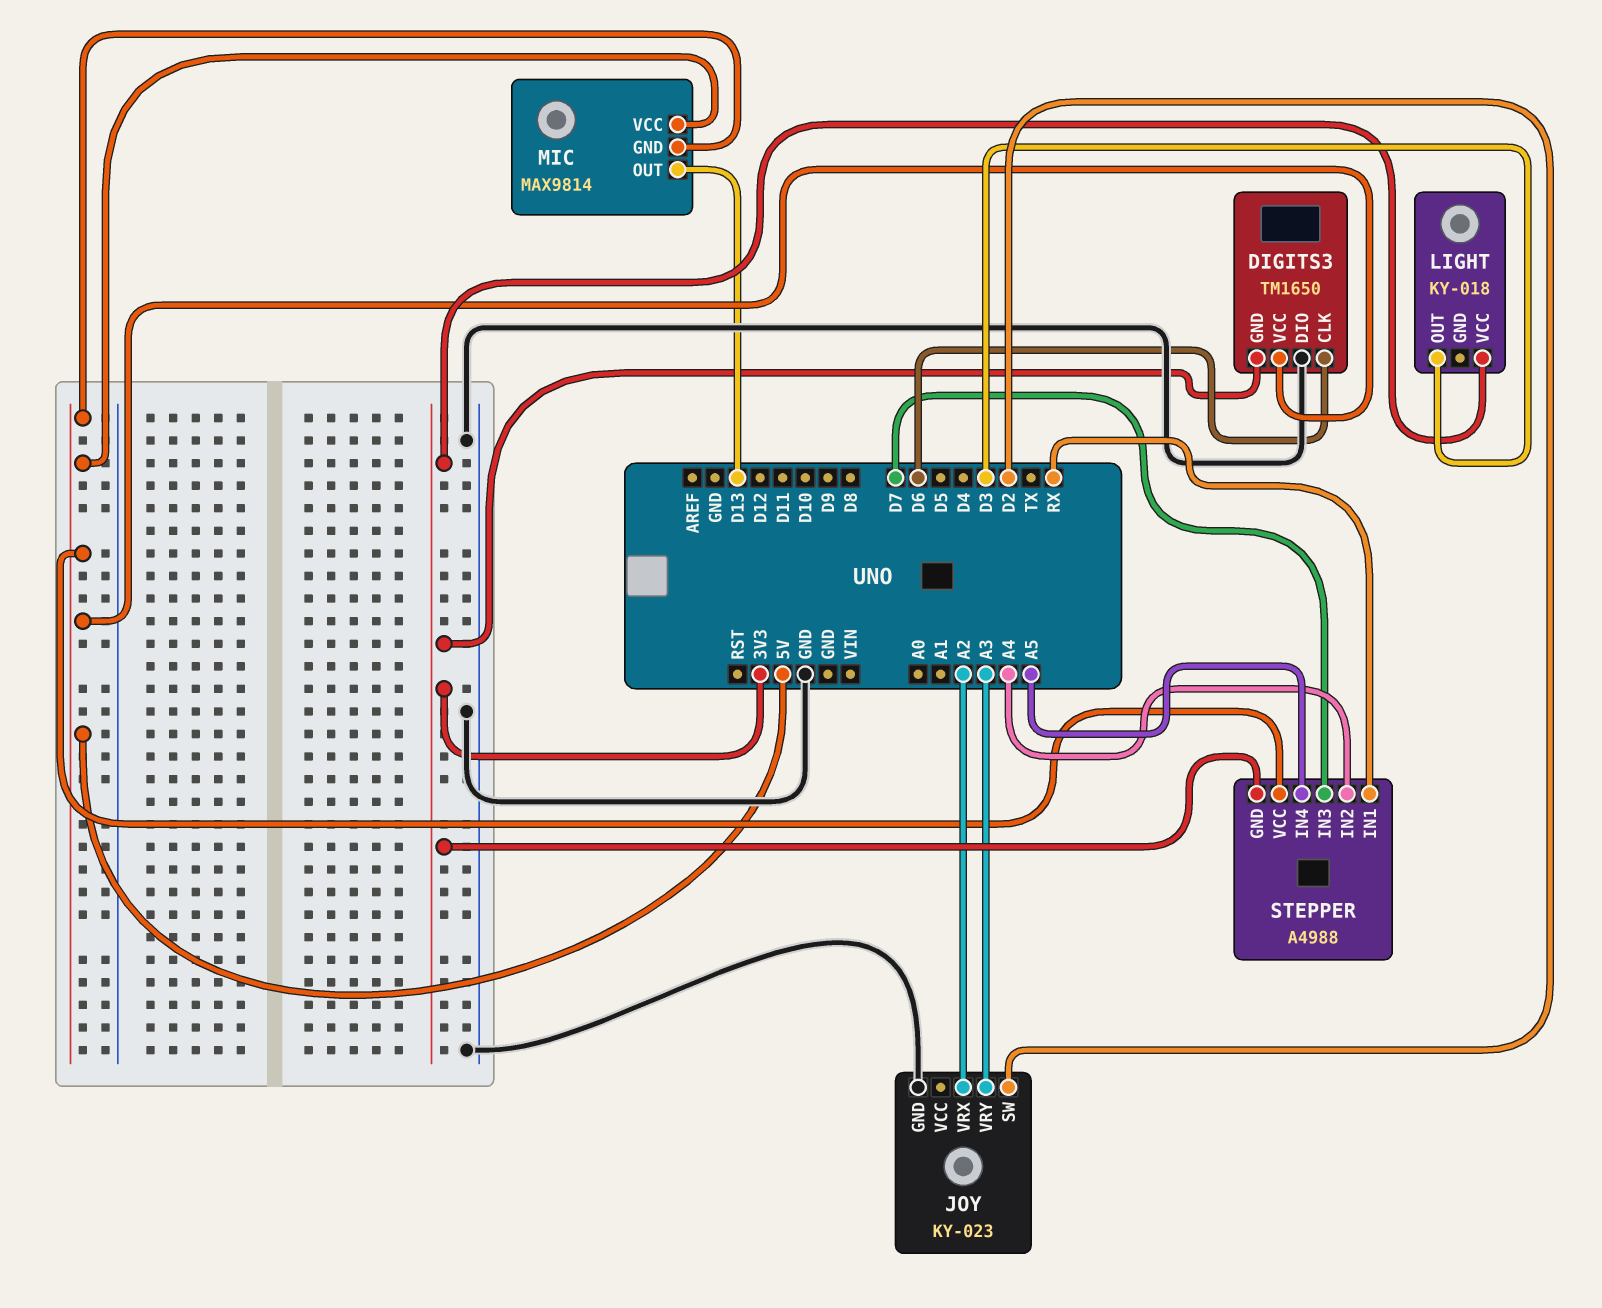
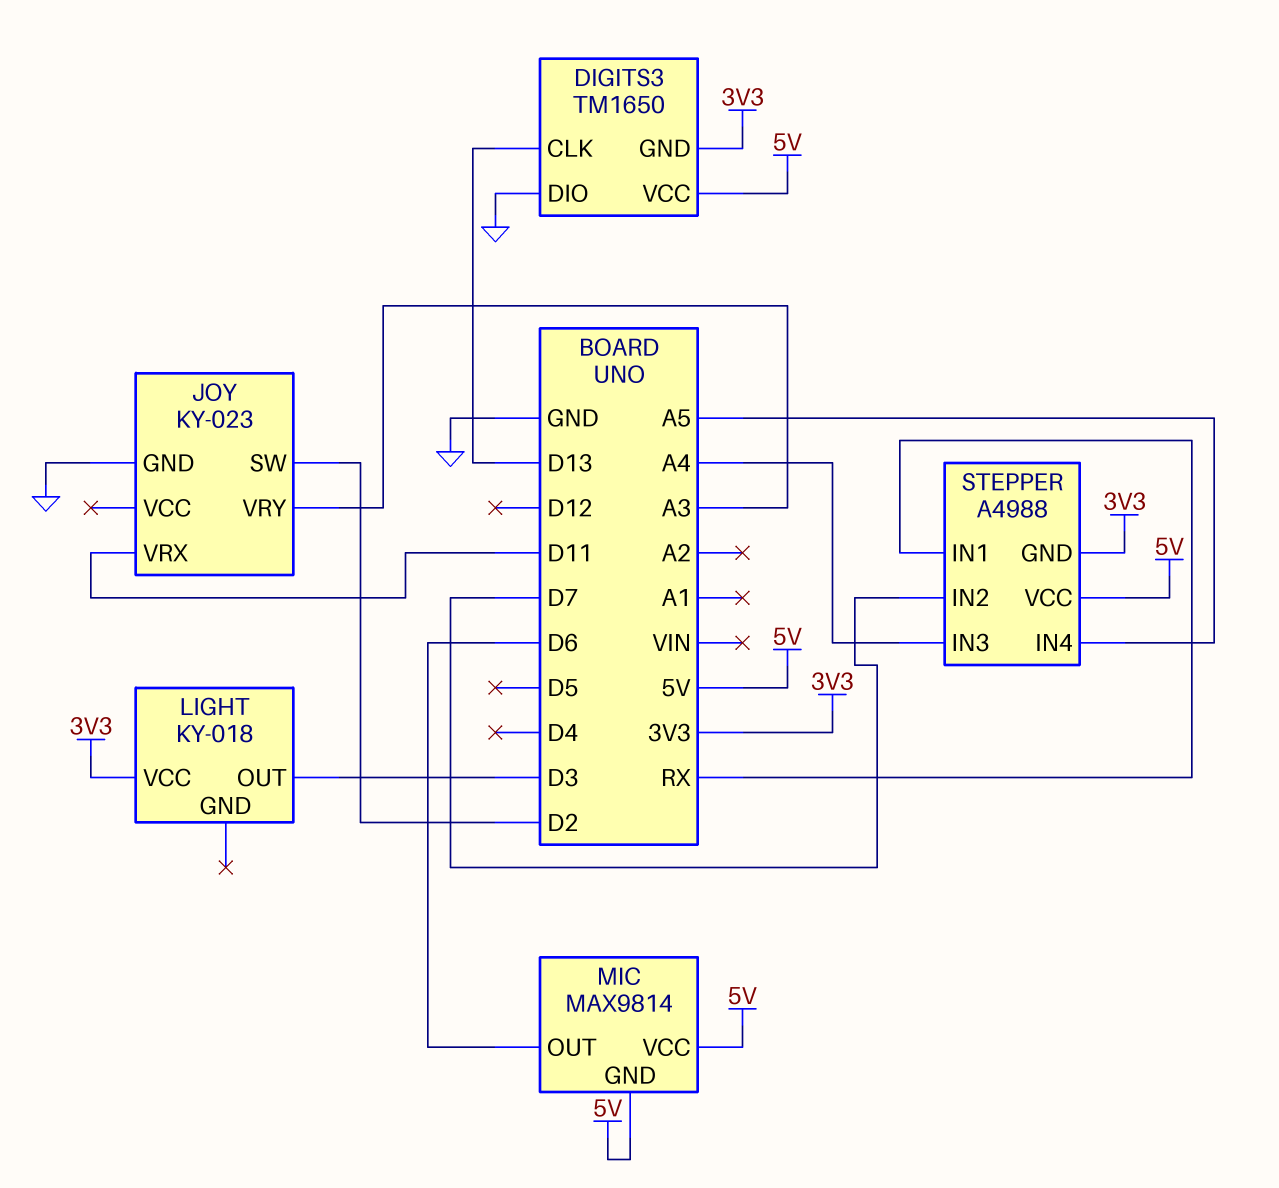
DIGITS3 pin CLK: D6 -> D13
JOY pin VRX: A2 -> D11
MIC pin OUT: D13 -> D6
STEPPER pin IN2: A4 -> D7
STEPPER pin IN3: D7 -> A4

